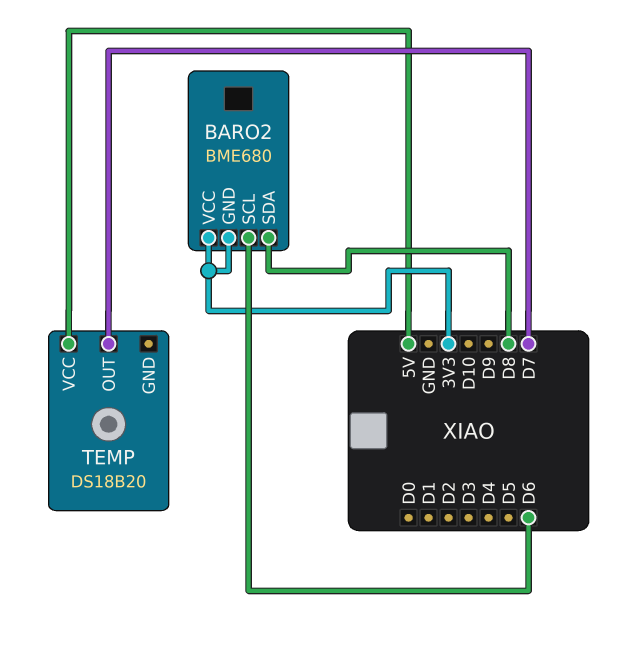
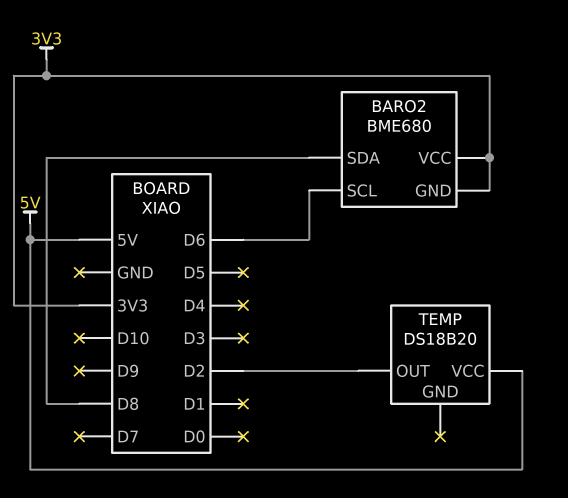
TEMP pin OUT: D7 -> D2

